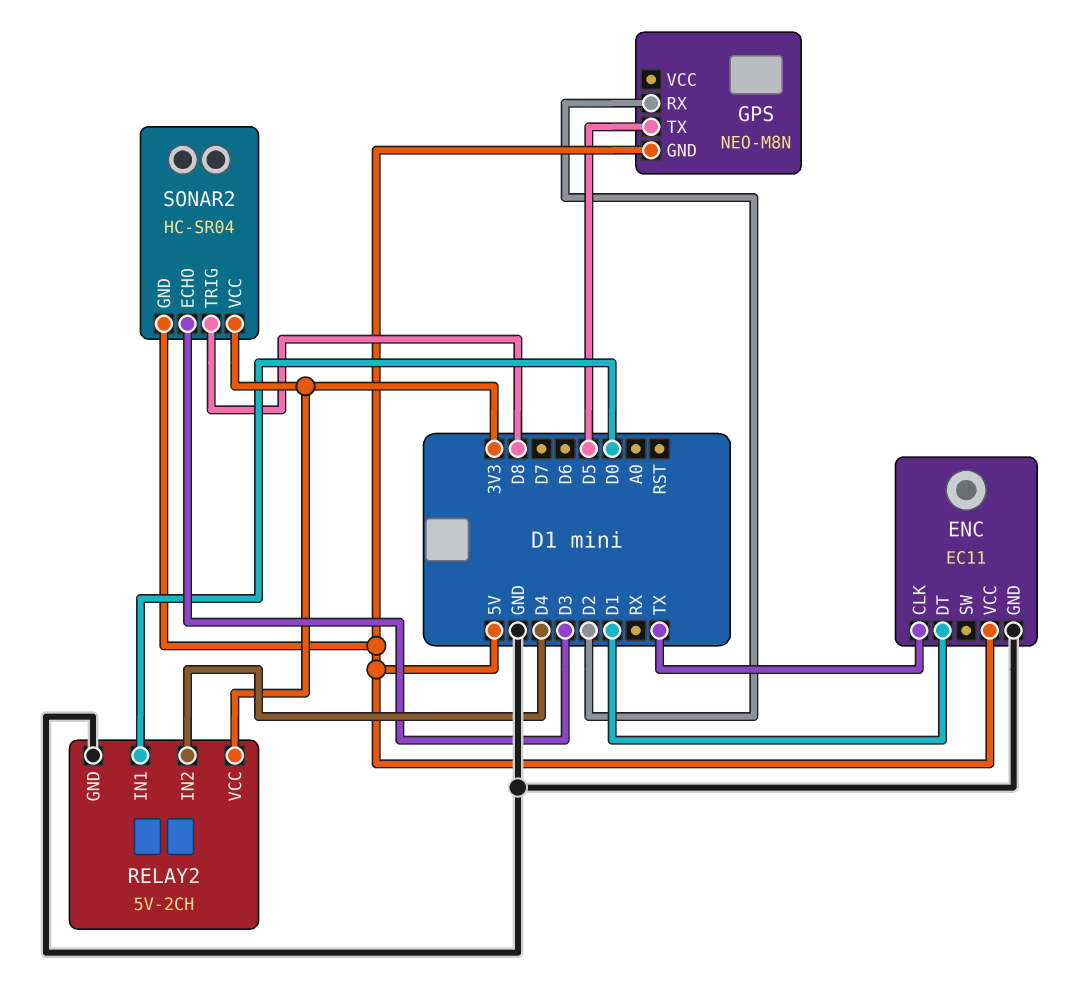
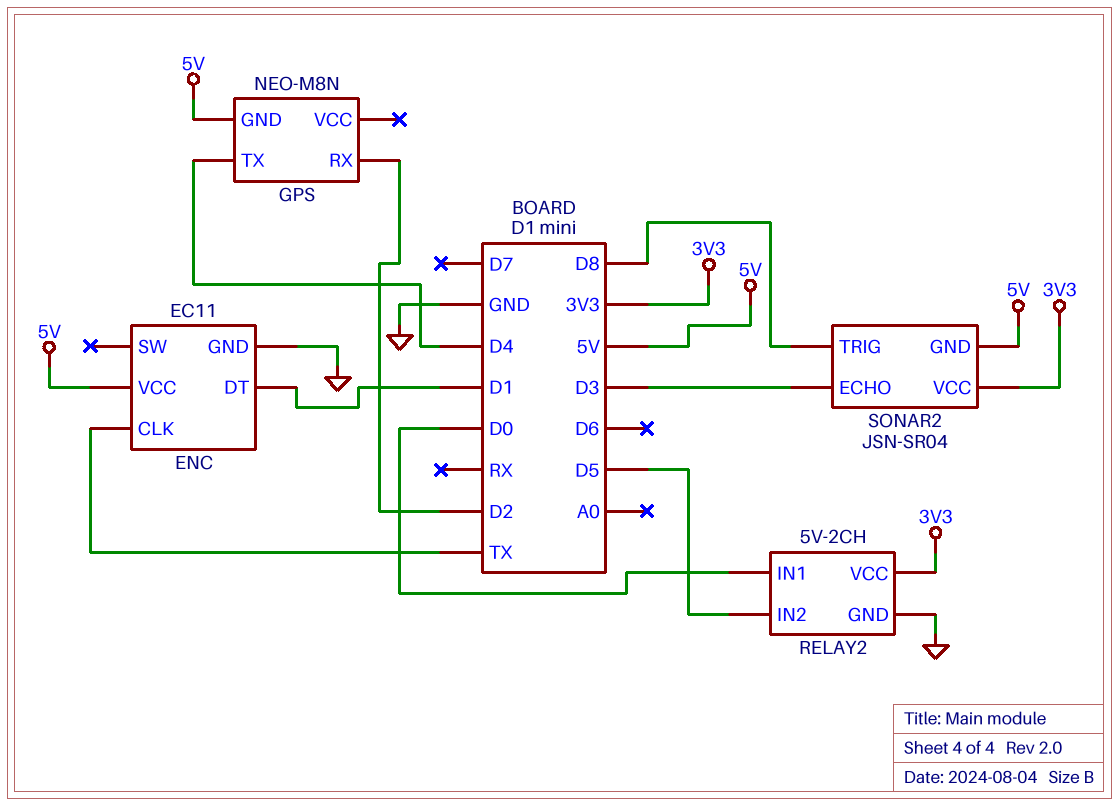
GPS pin TX: D5 -> D4
RELAY2 pin IN2: D4 -> D5
SONAR2: HC-SR04 -> JSN-SR04

